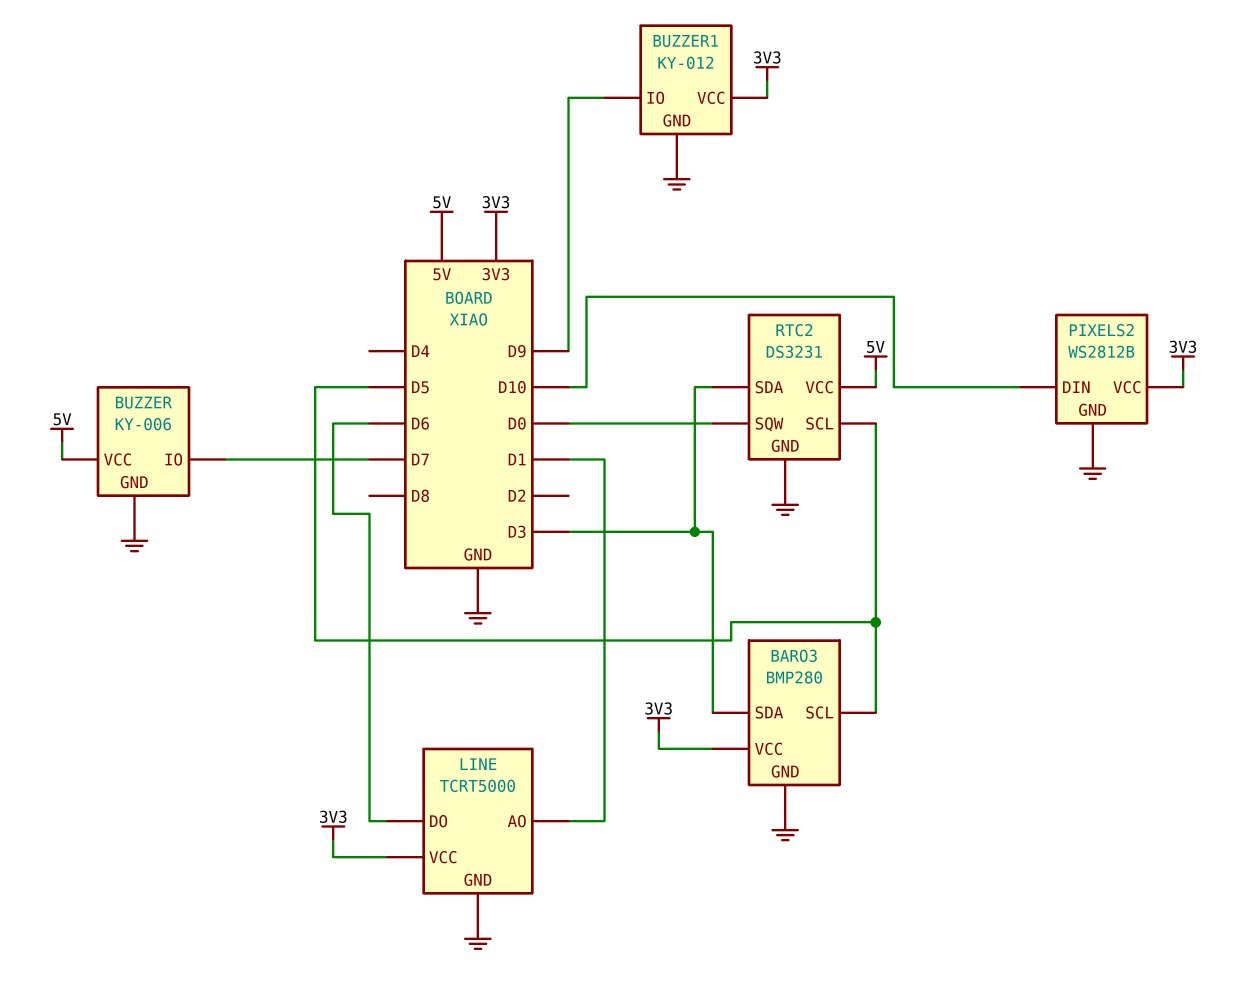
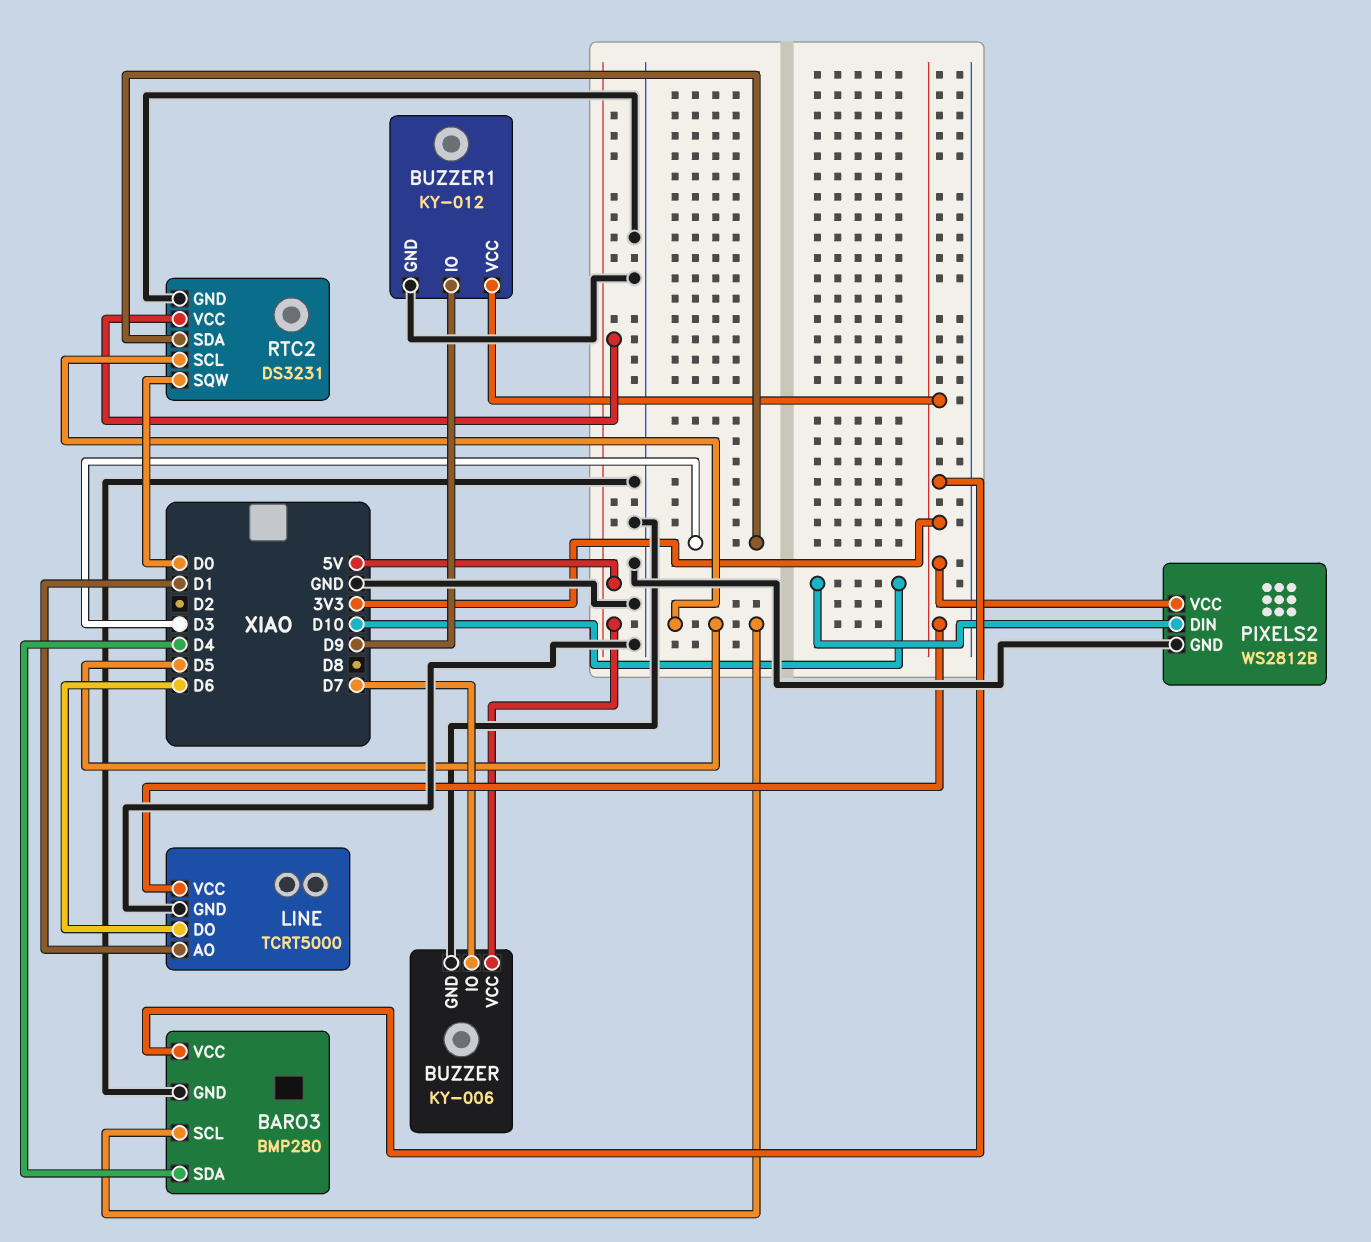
BARO3 pin SDA: D3 -> D4

